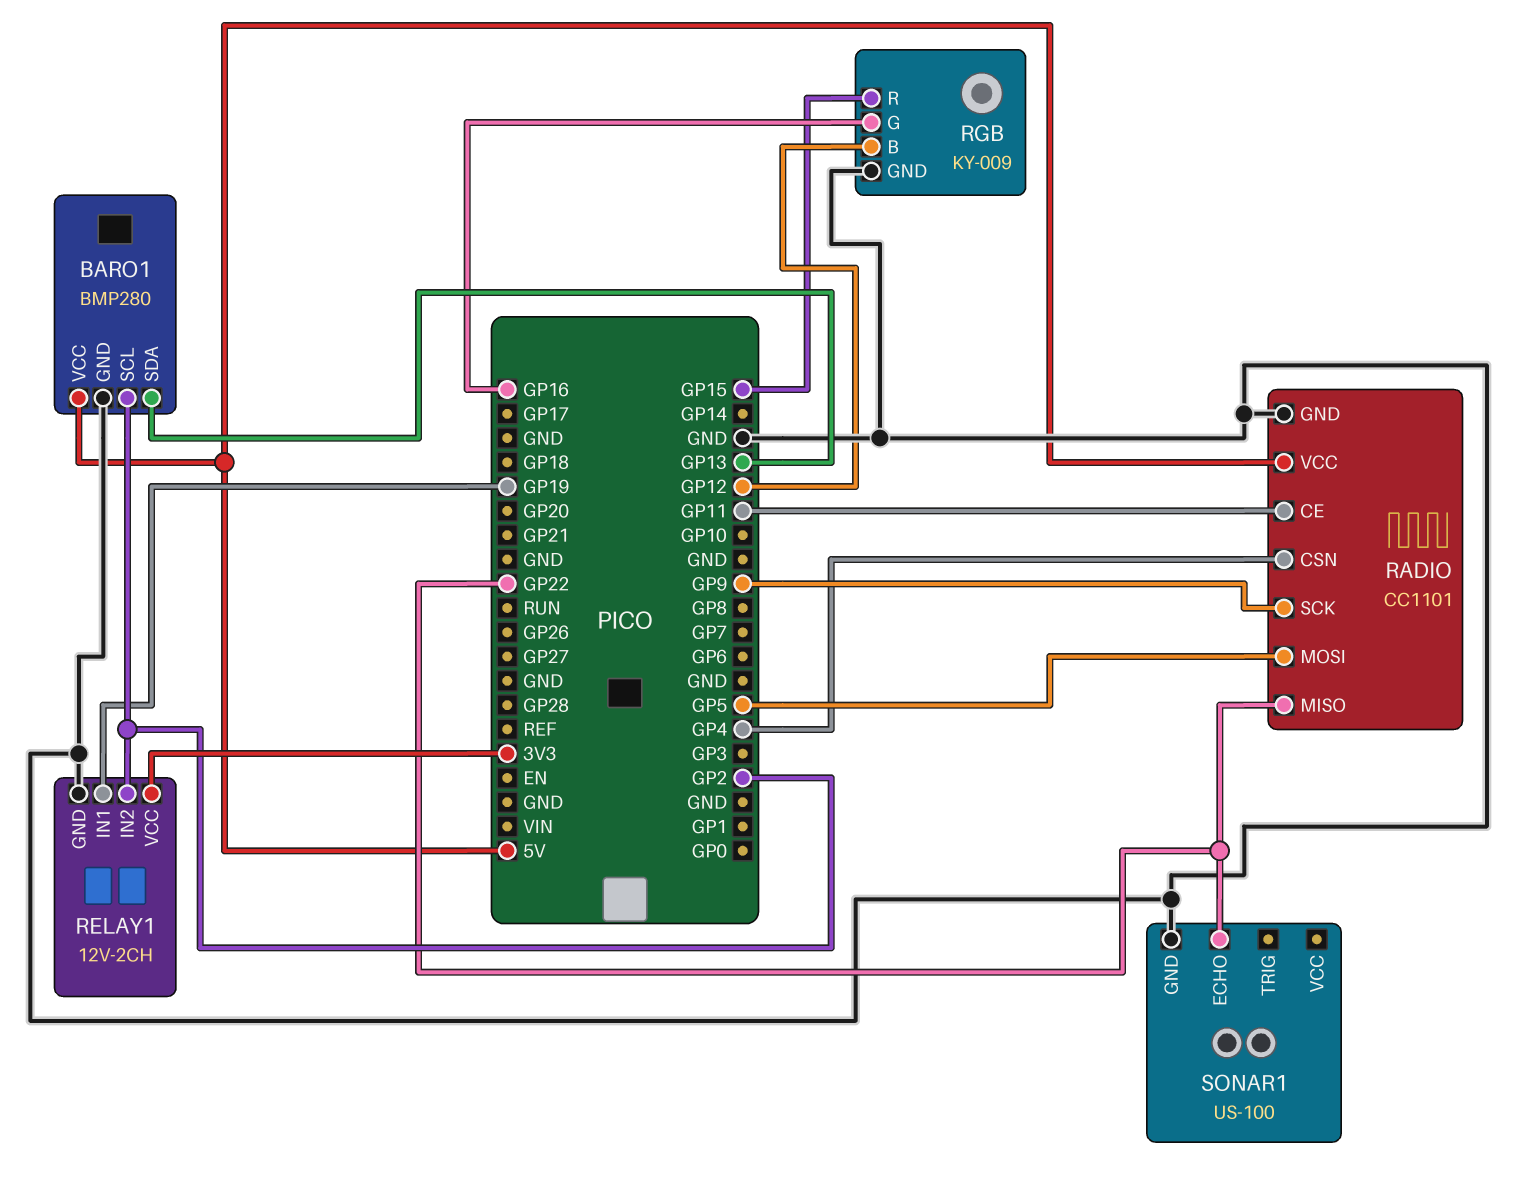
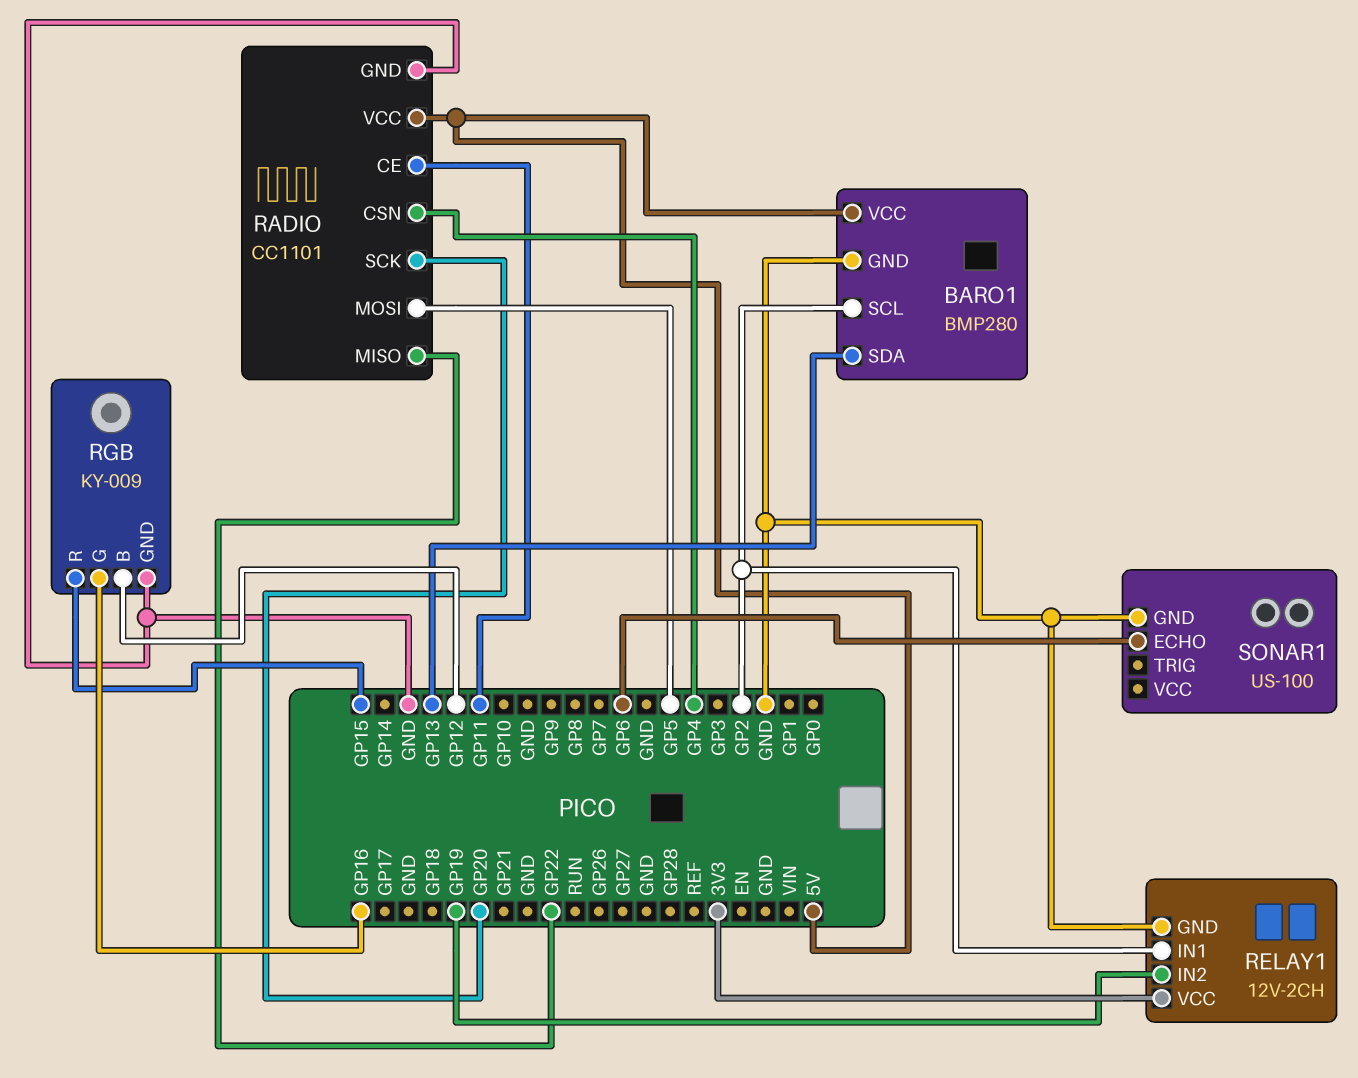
RADIO pin SCK: GP9 -> GP20
RELAY1 pin IN1: GP19 -> GP2
RELAY1 pin IN2: GP2 -> GP19
SONAR1 pin ECHO: GP22 -> GP6

